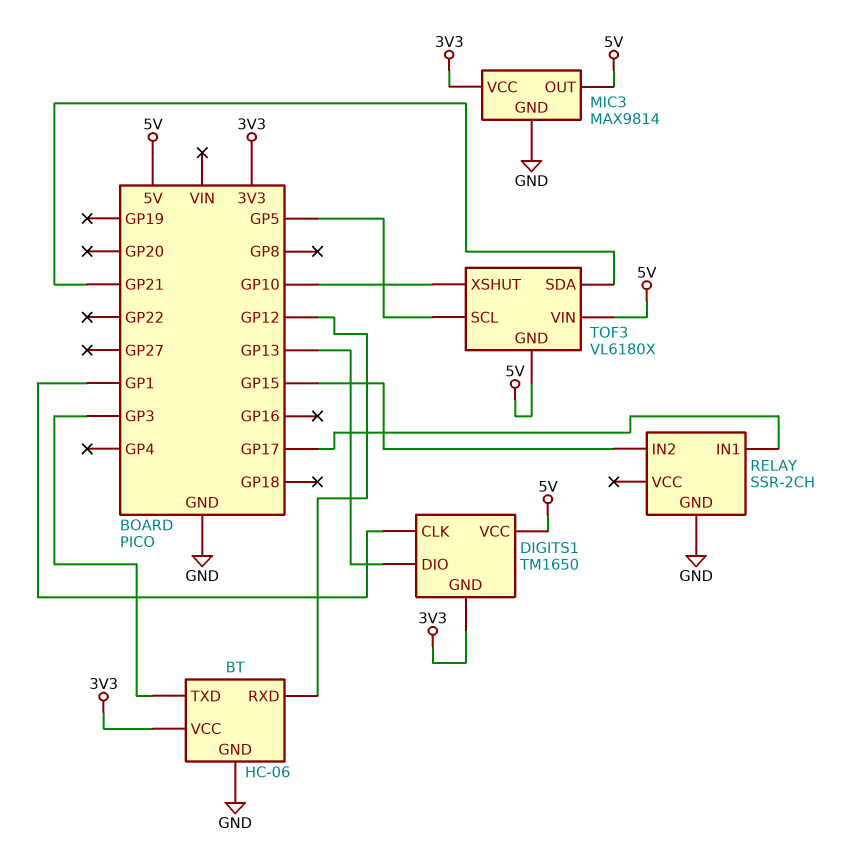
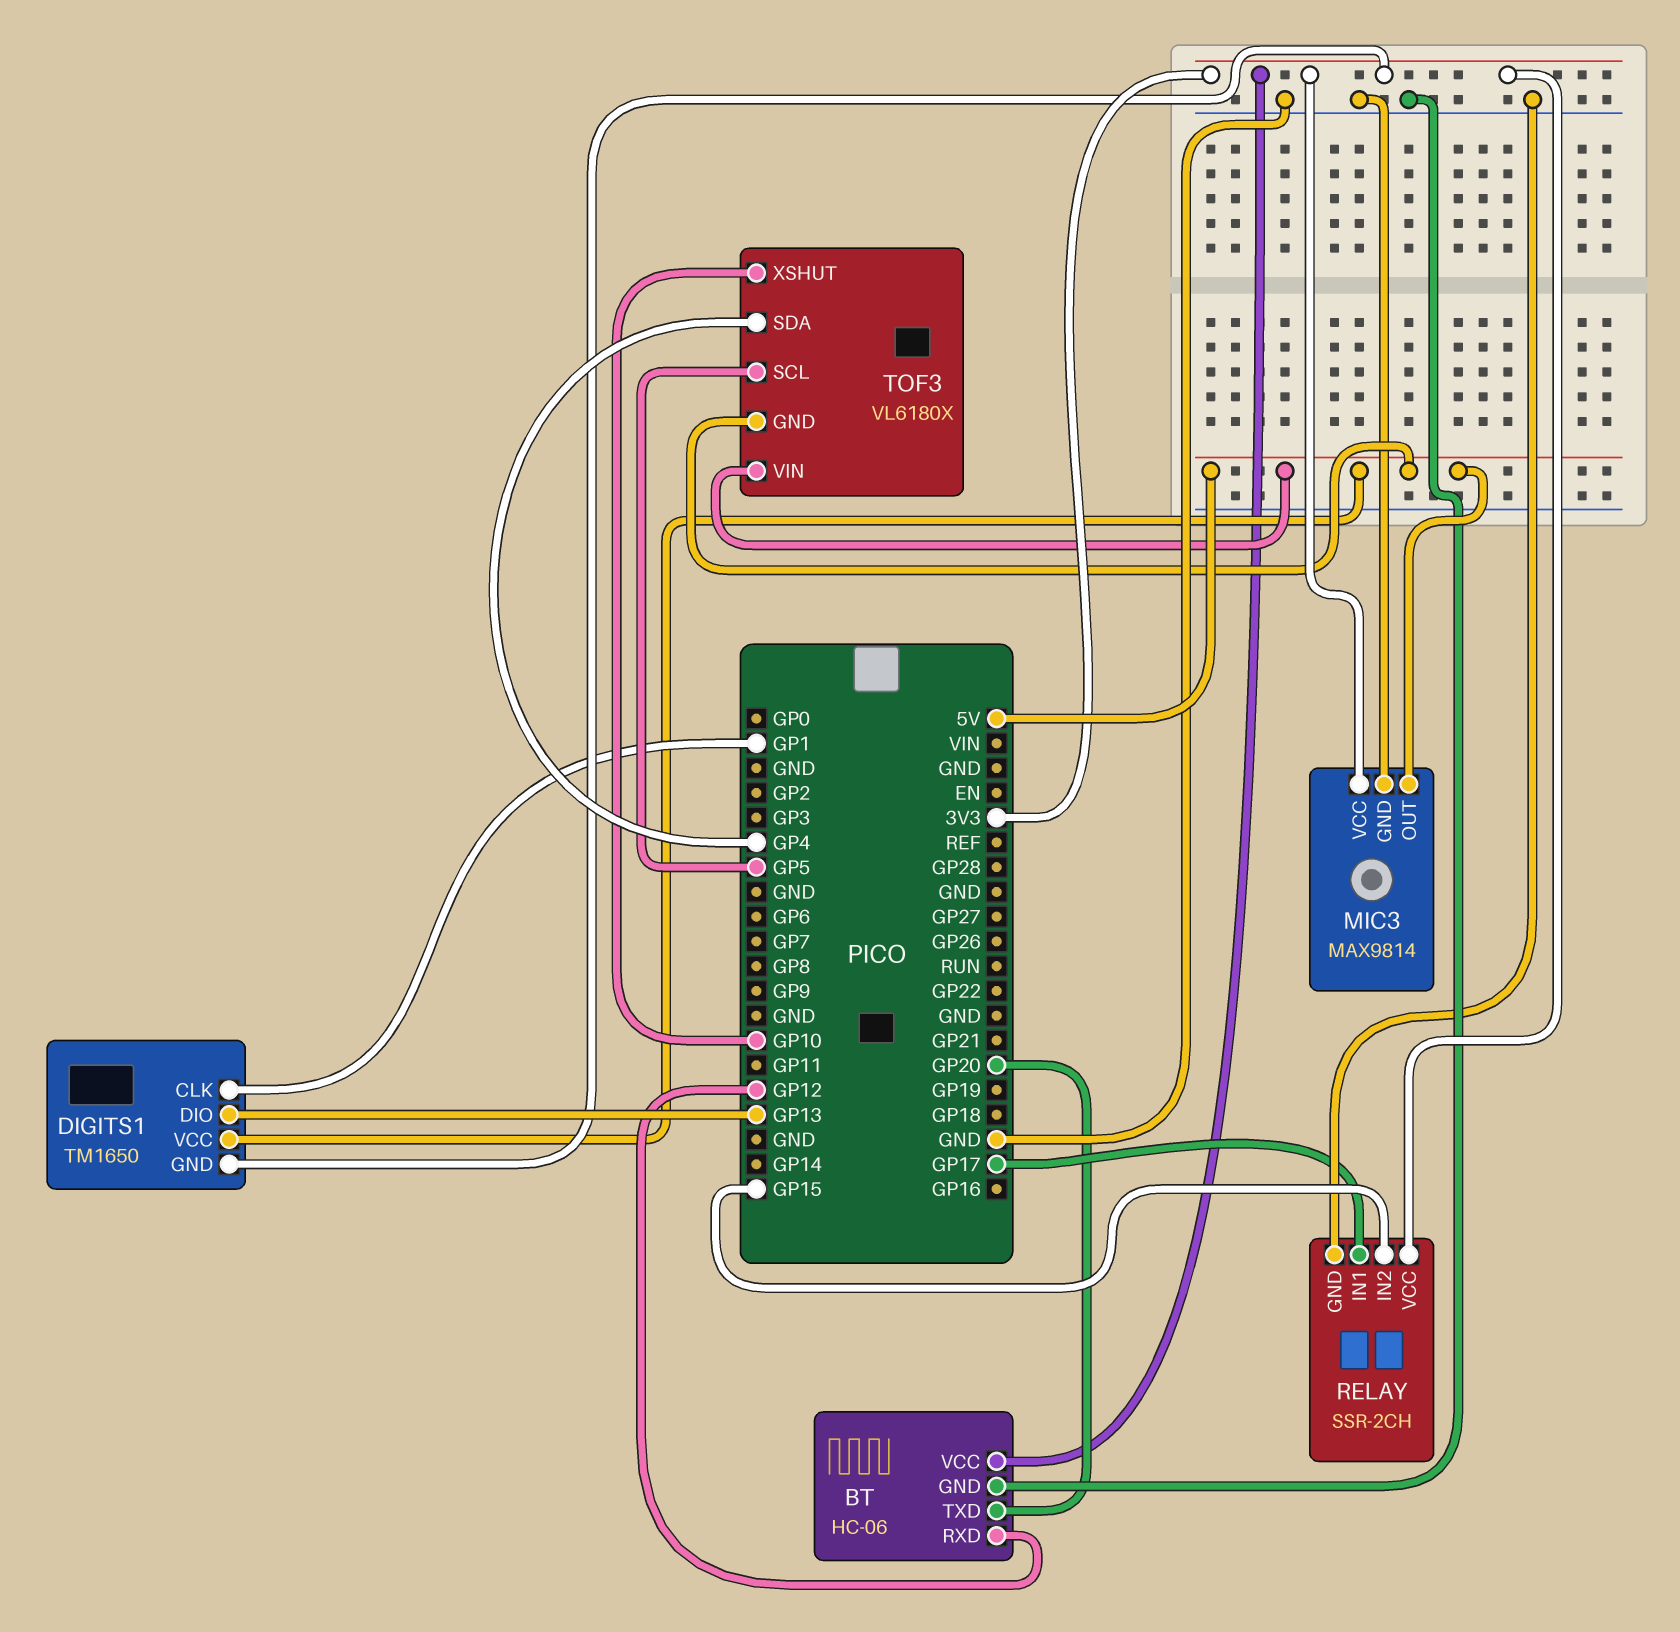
BT pin TXD: GP3 -> GP20
RELAY pin VCC: none -> 3V3
TOF3 pin SDA: GP21 -> GP4

